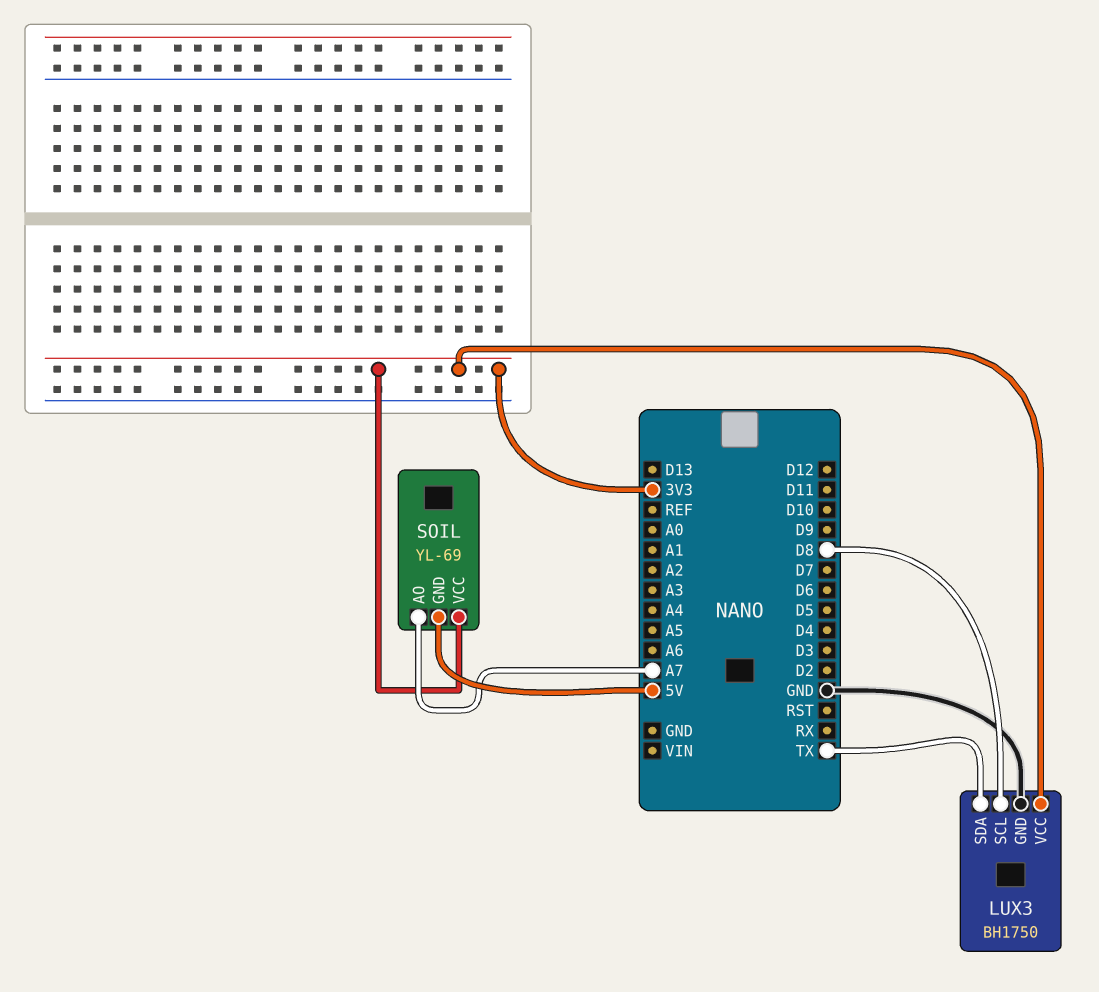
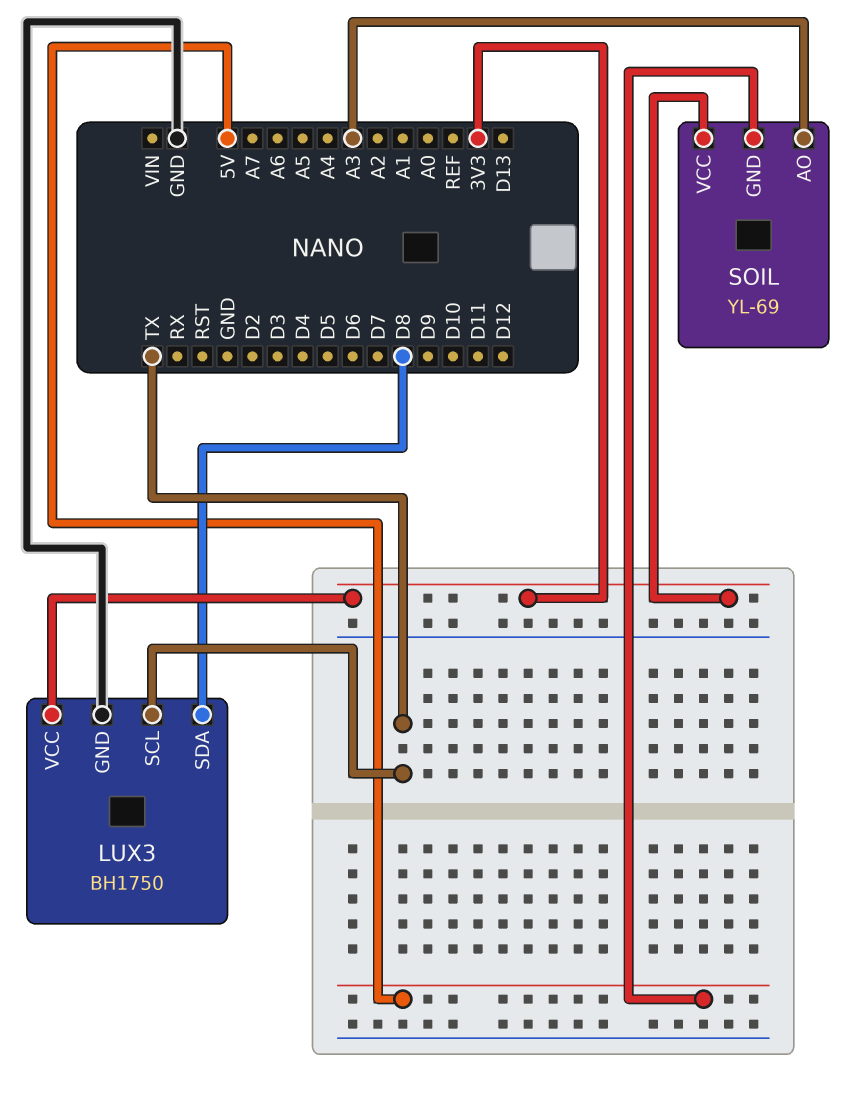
LUX3 pin SCL: D8 -> TX
LUX3 pin SDA: TX -> D8
SOIL pin AO: A7 -> A3

